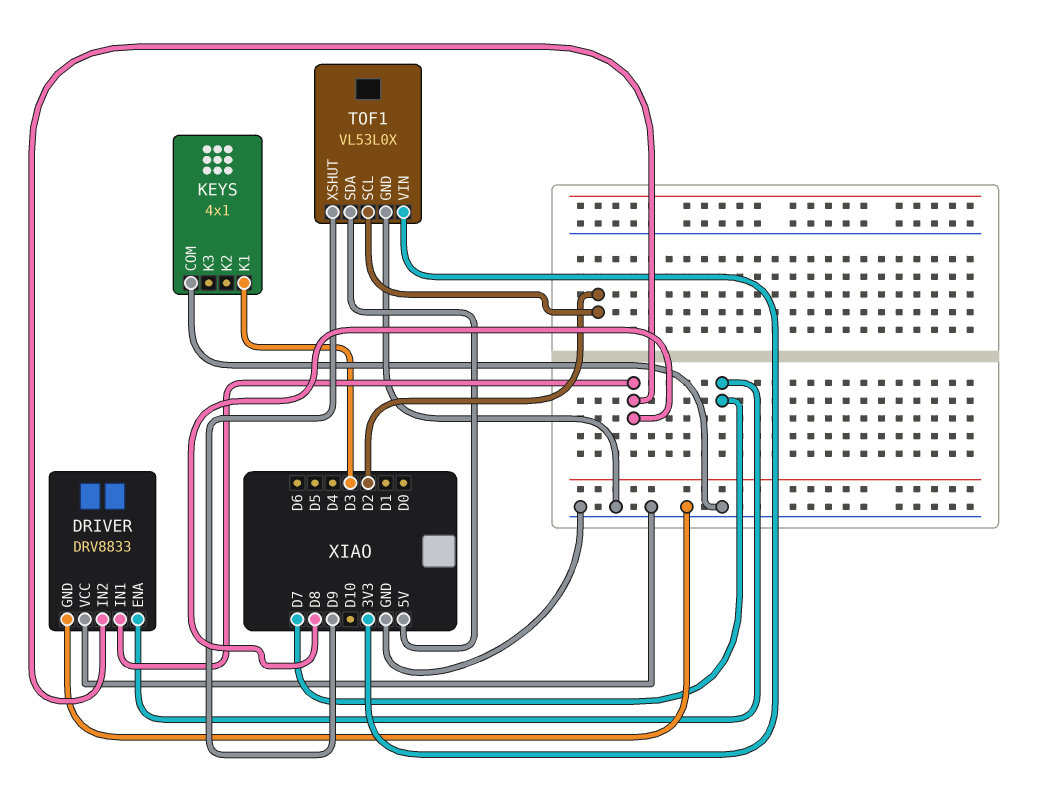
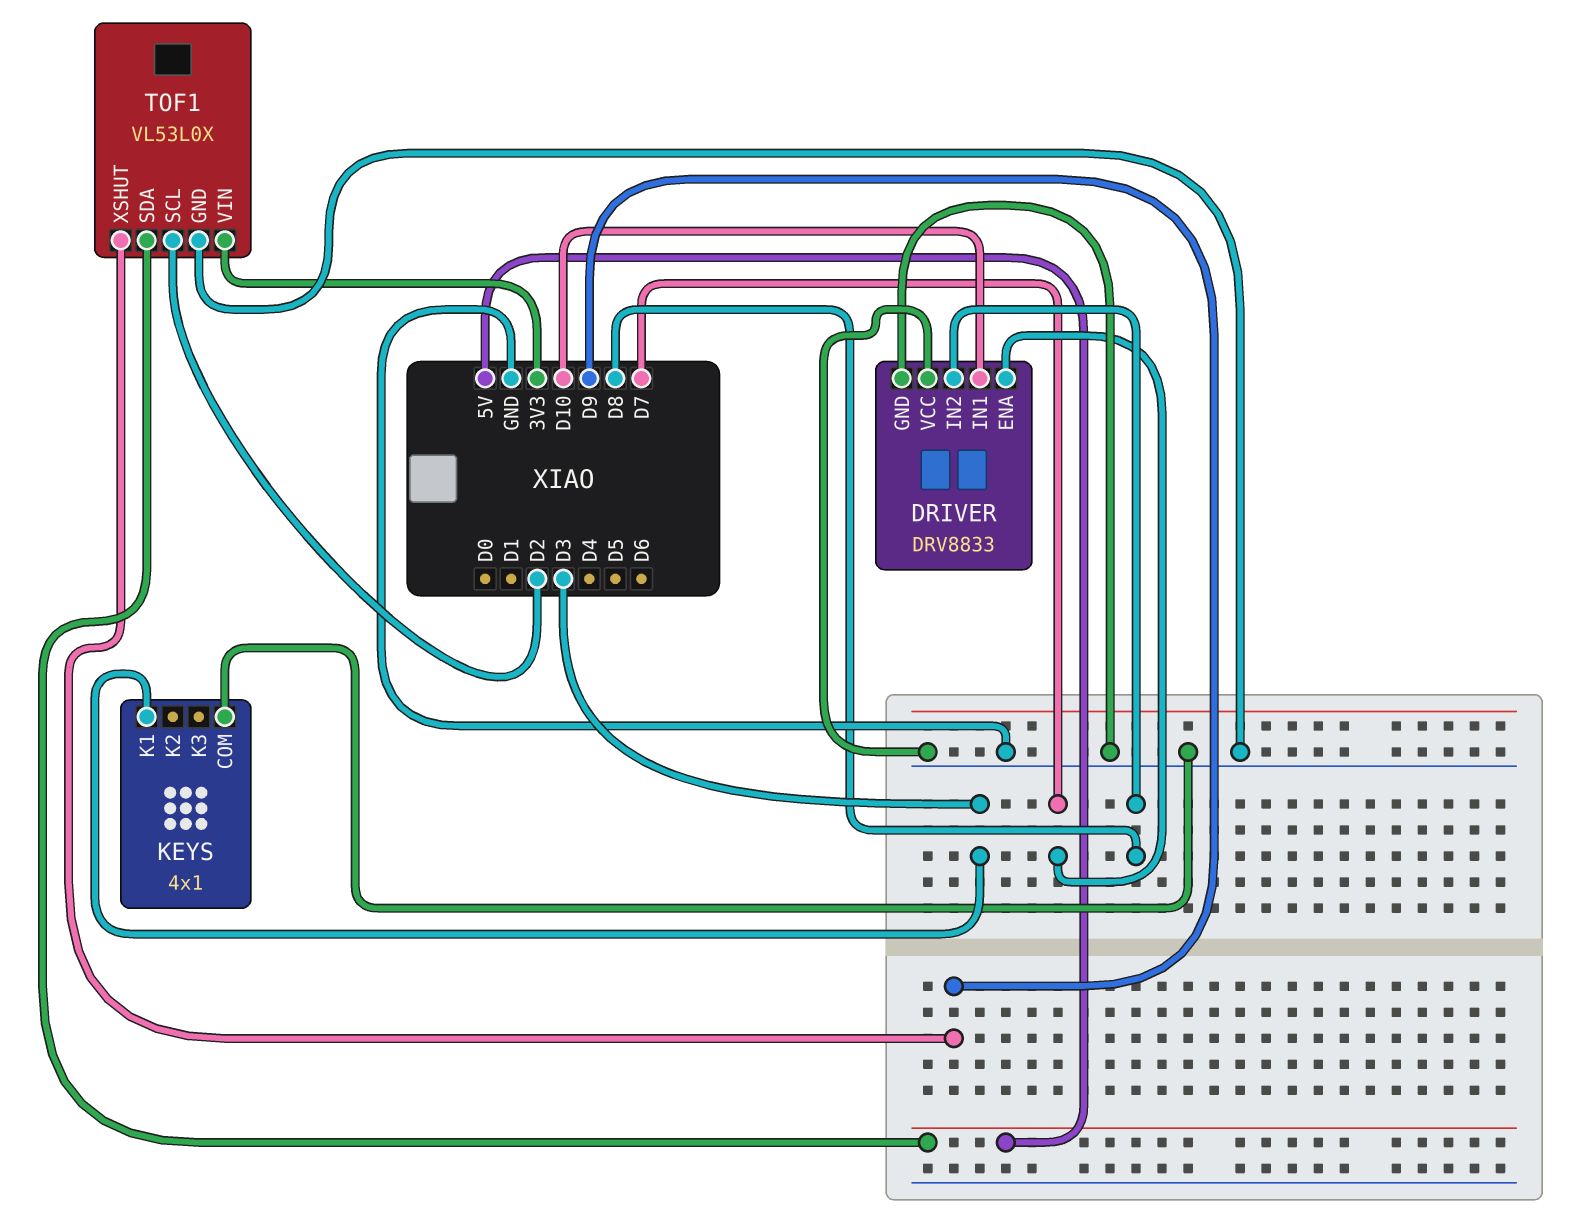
DRIVER pin IN1: D8 -> D10

